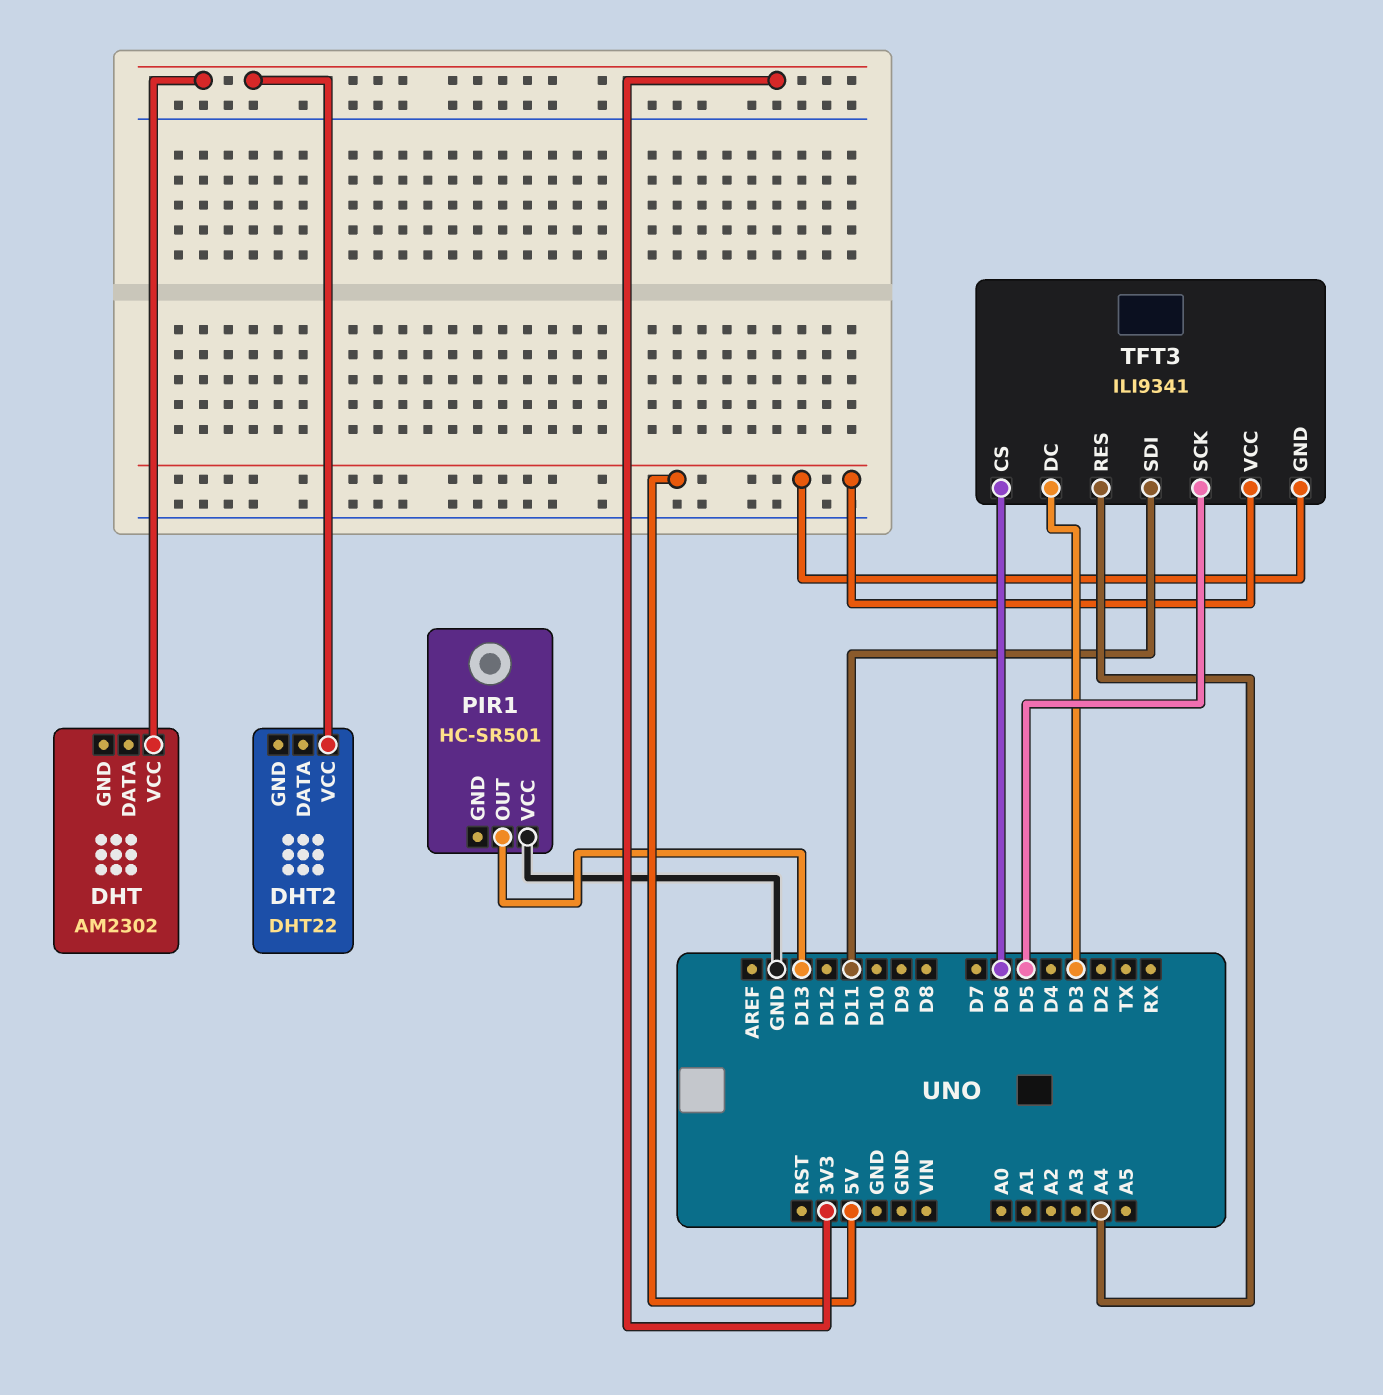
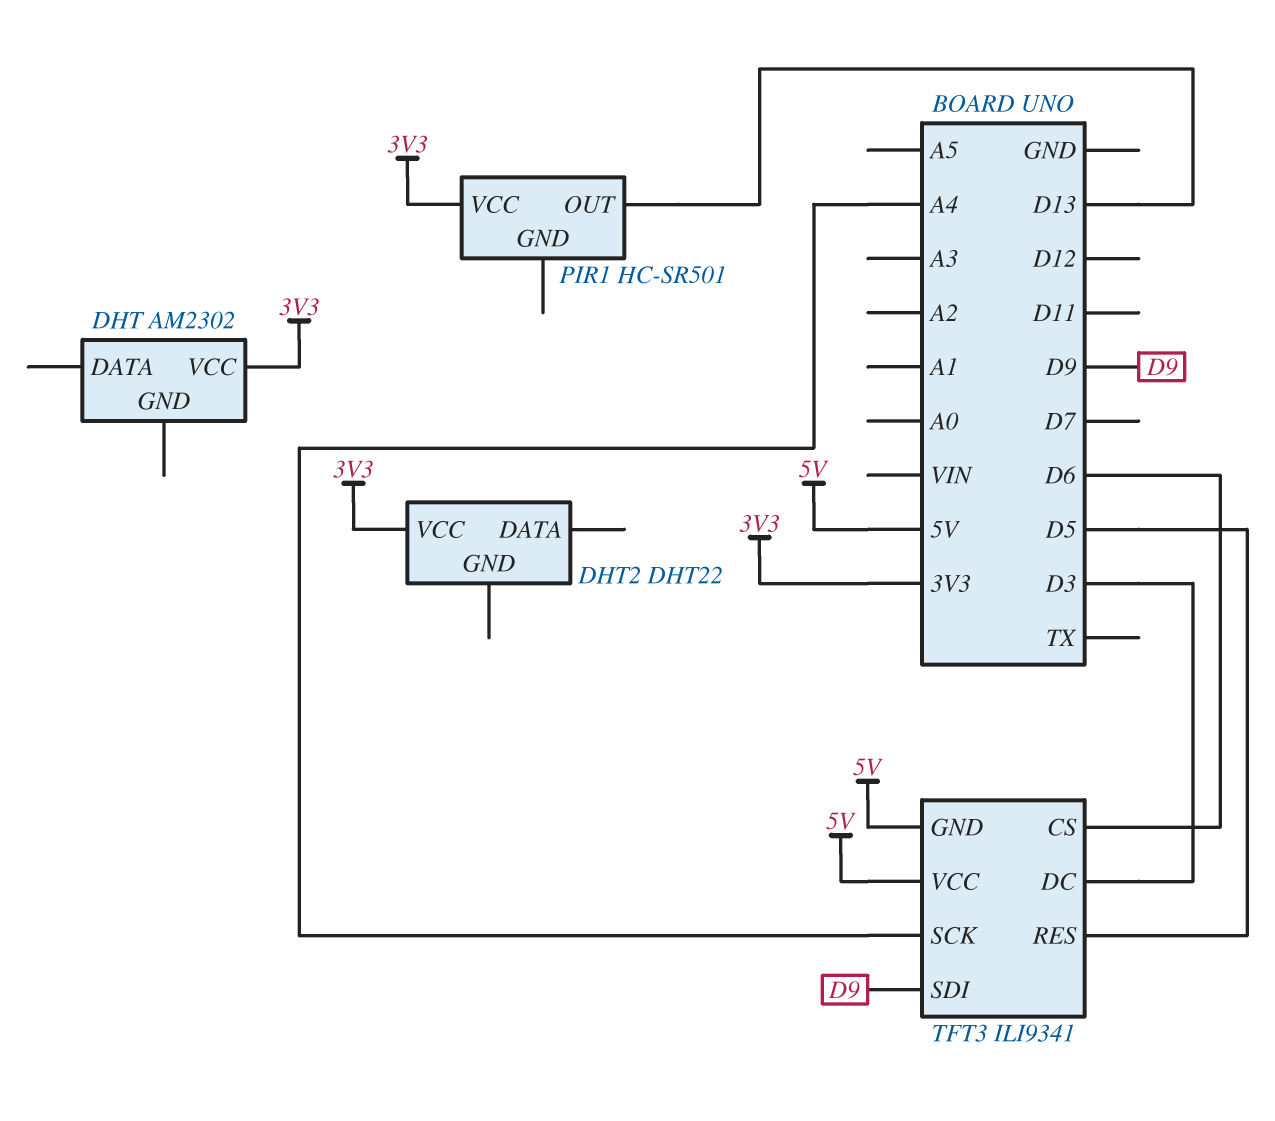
PIR1 pin VCC: GND -> 3V3
TFT3 pin RES: A4 -> D5
TFT3 pin SCK: D5 -> A4
TFT3 pin SDI: D11 -> D9

